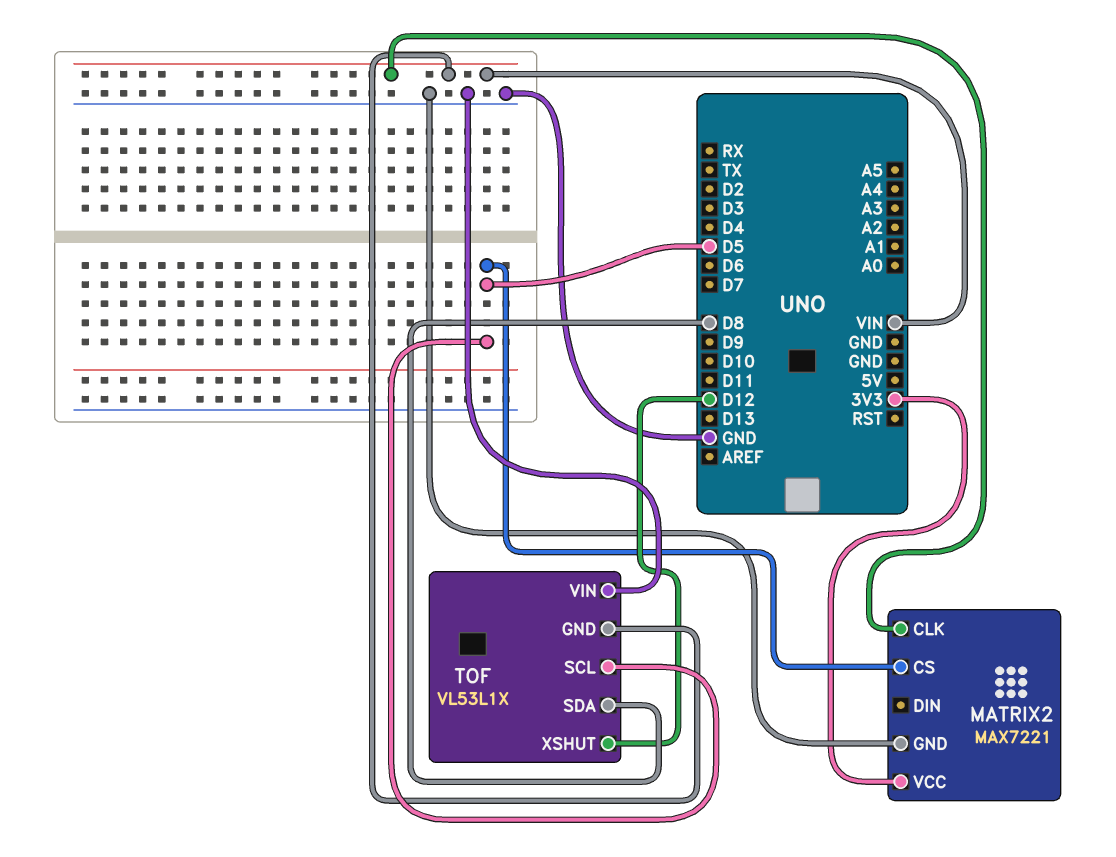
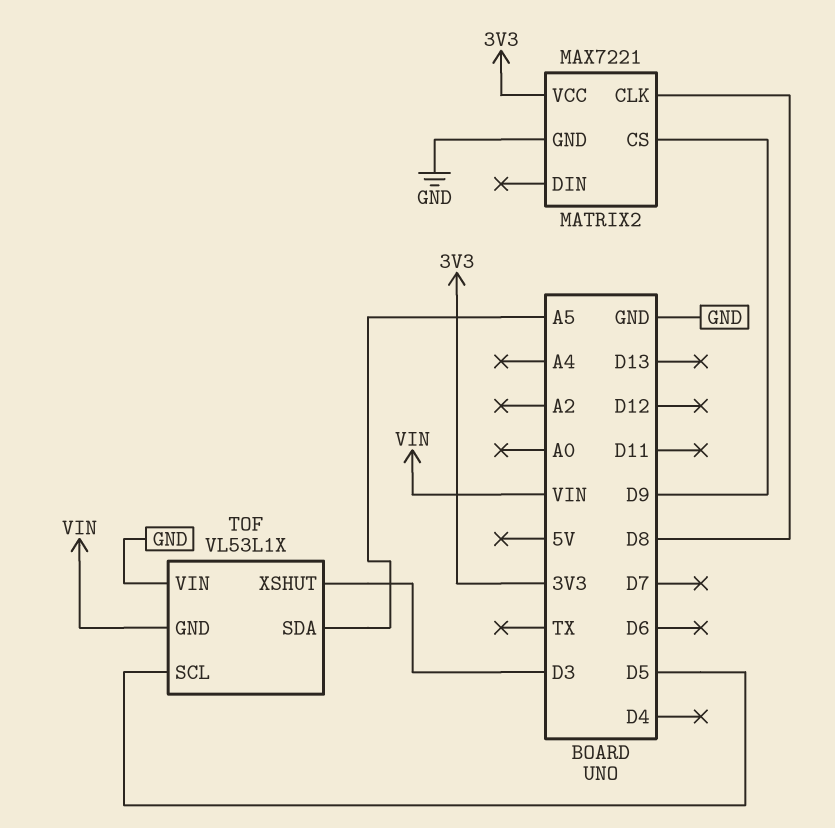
MATRIX2 pin CLK: VIN -> D8
MATRIX2 pin CS: D5 -> D9
TOF pin SDA: D8 -> A5
TOF pin XSHUT: D12 -> D3

